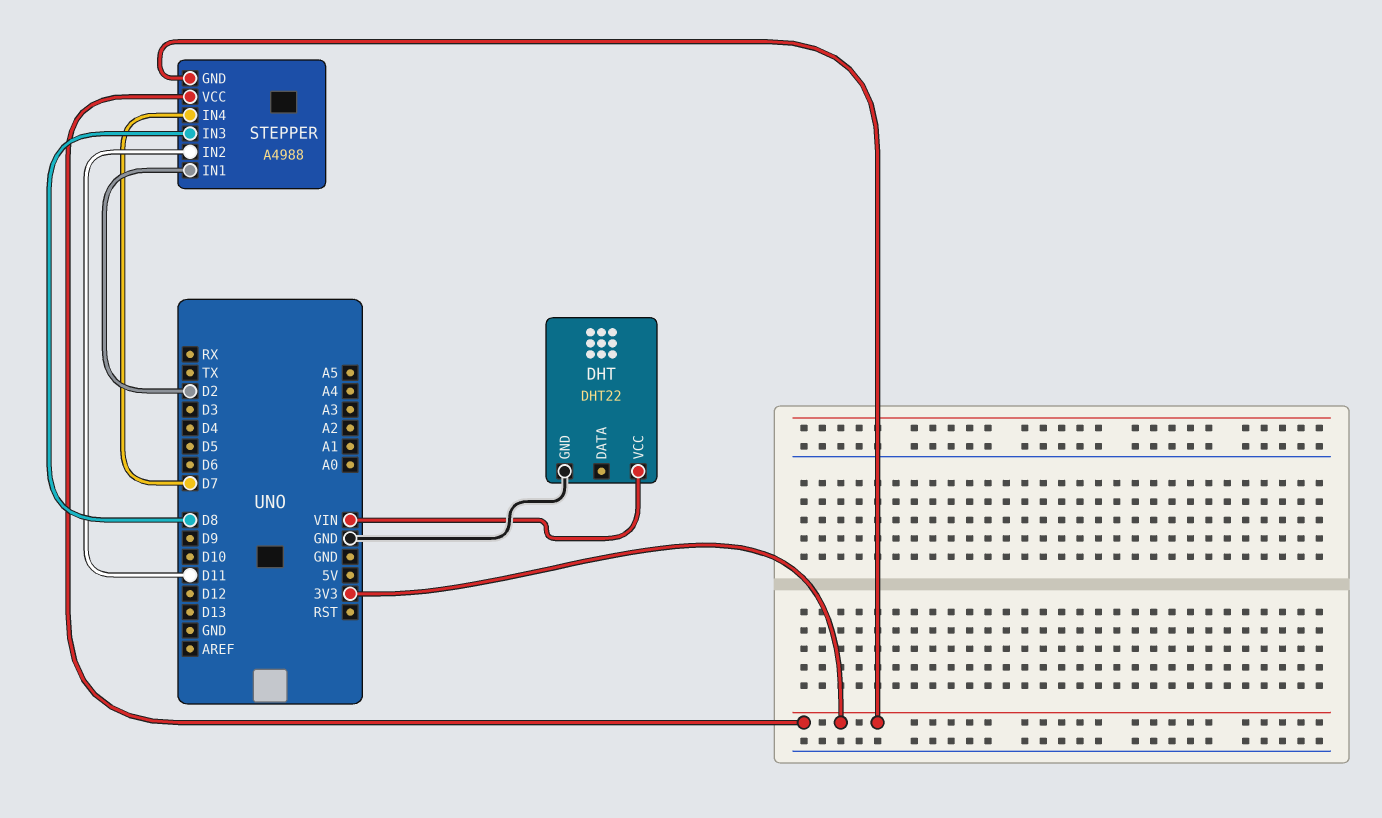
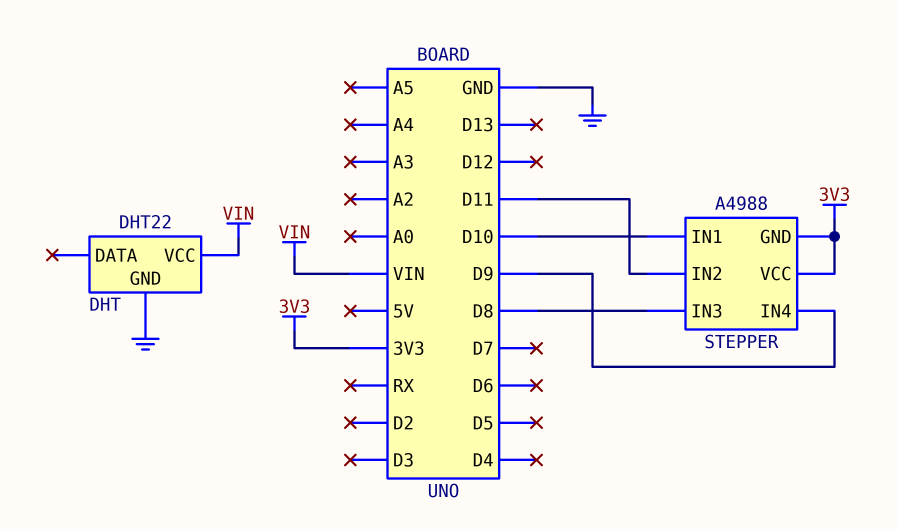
STEPPER pin IN1: D2 -> D10
STEPPER pin IN4: D7 -> D9

